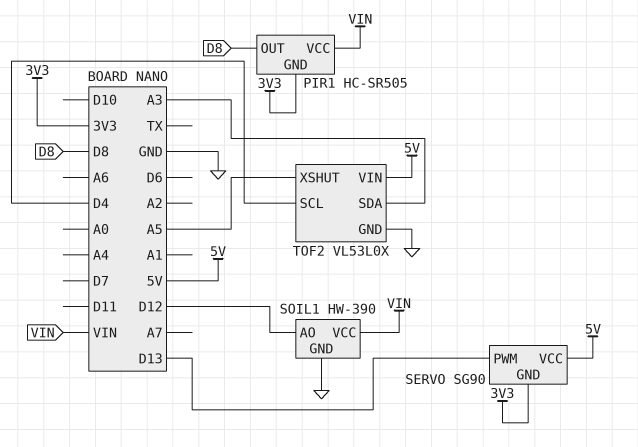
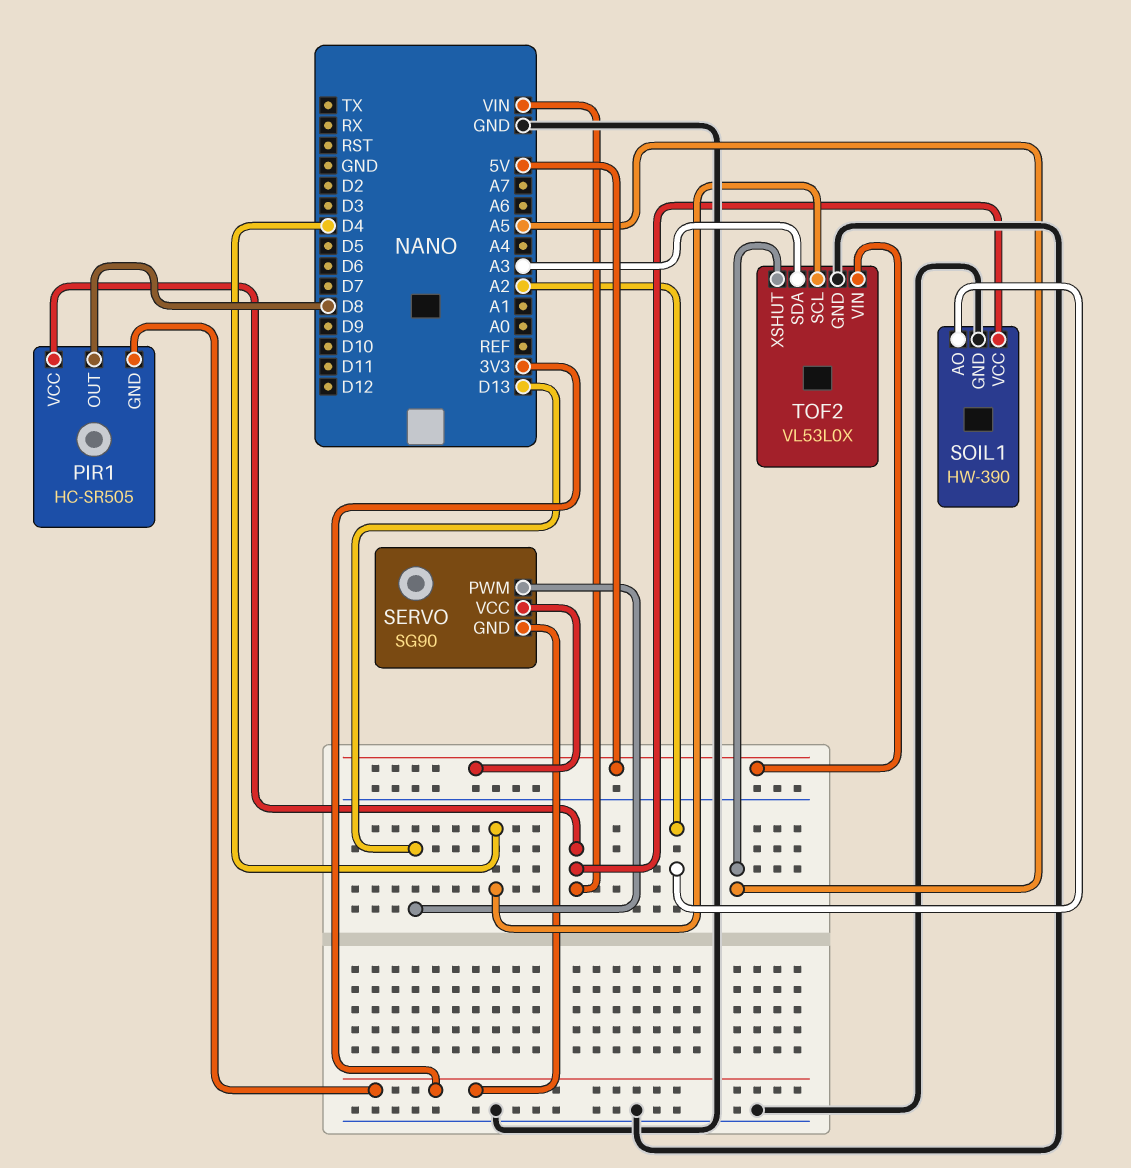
SOIL1 pin AO: D12 -> A2

